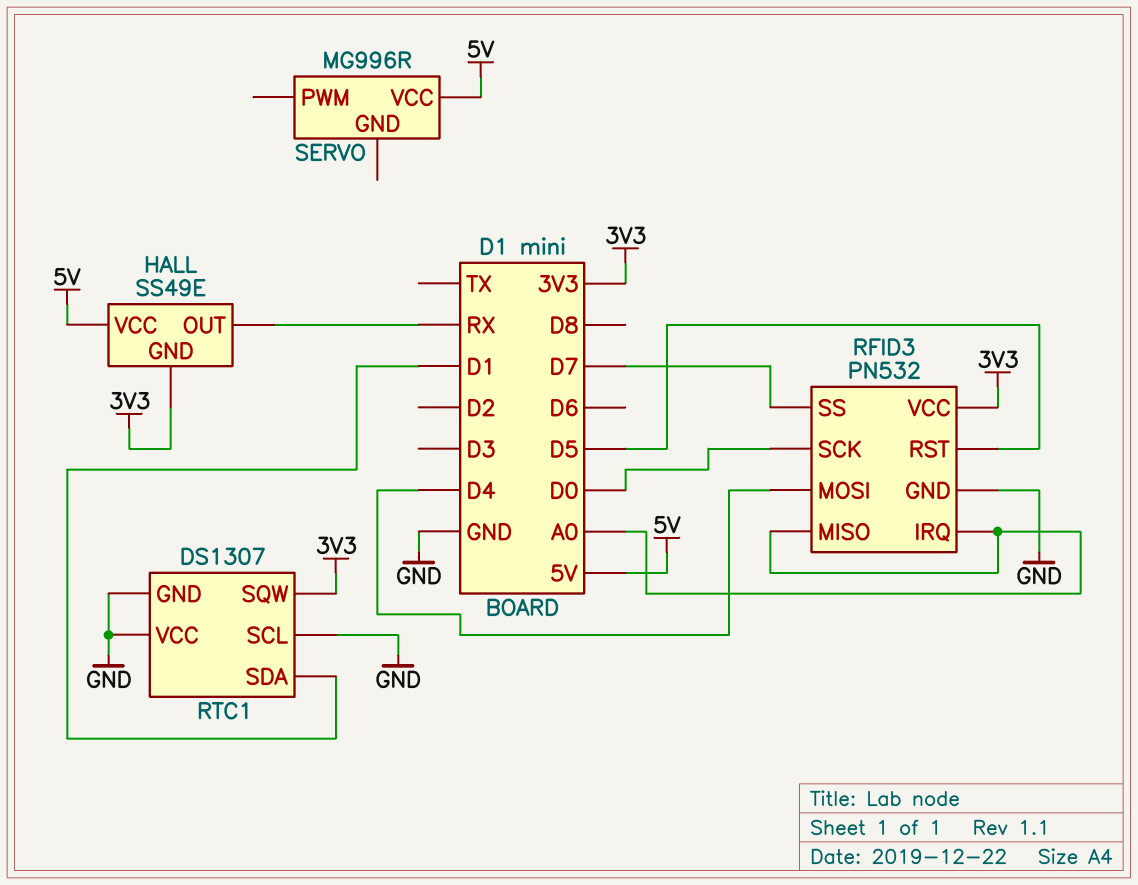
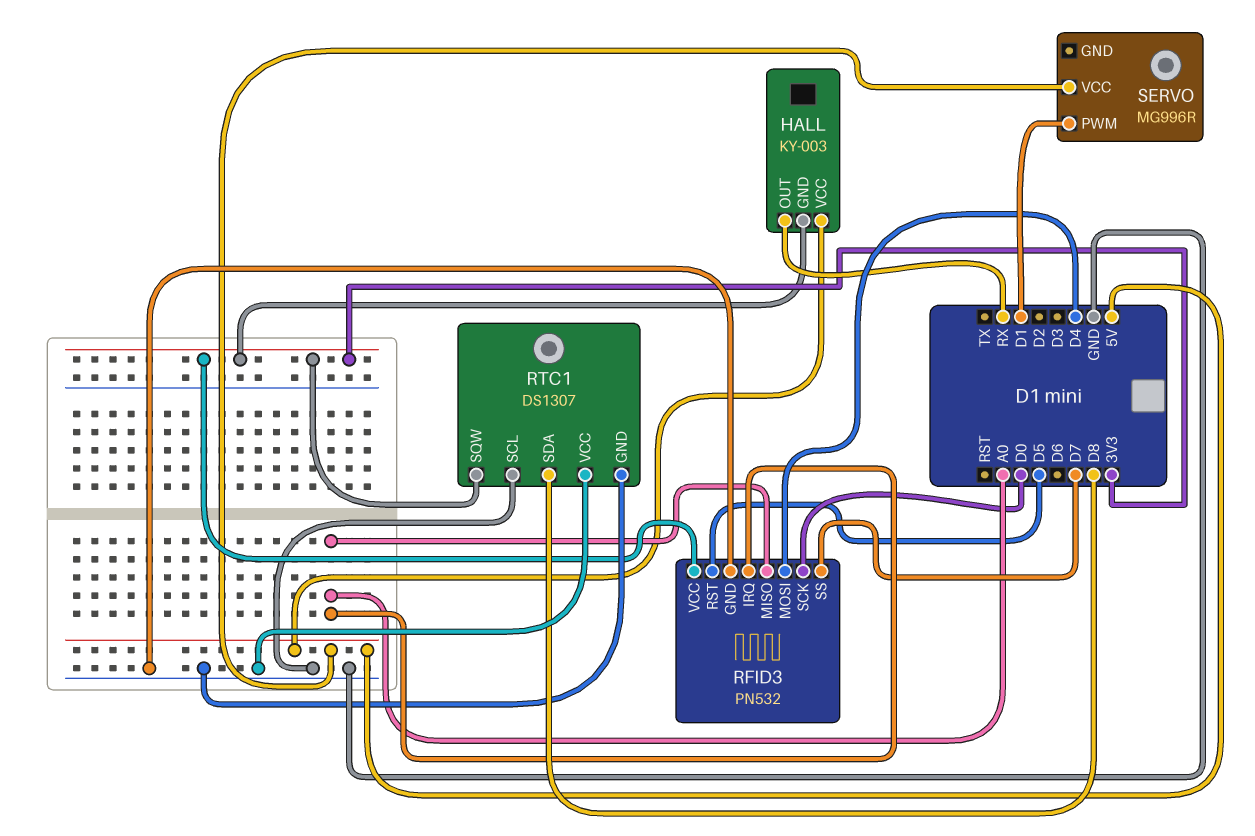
HALL: SS49E -> KY-003
RTC1 pin SDA: D1 -> D8
SERVO pin PWM: none -> D1

